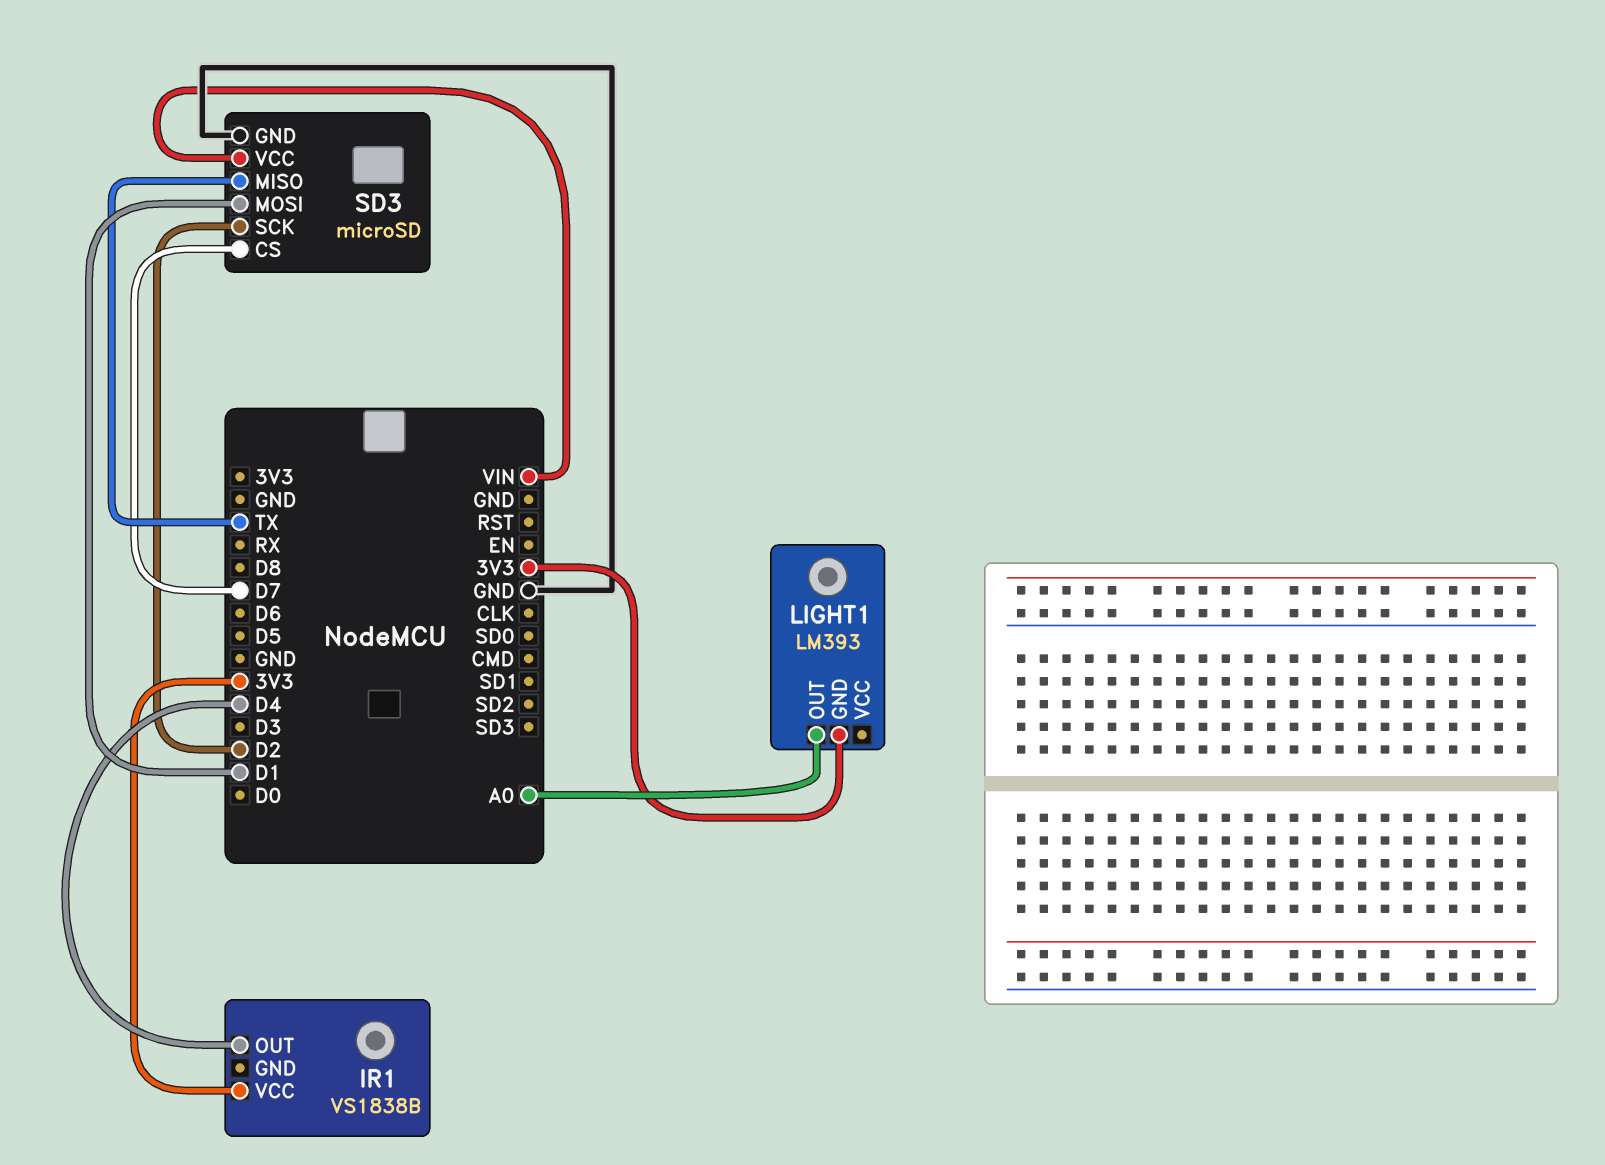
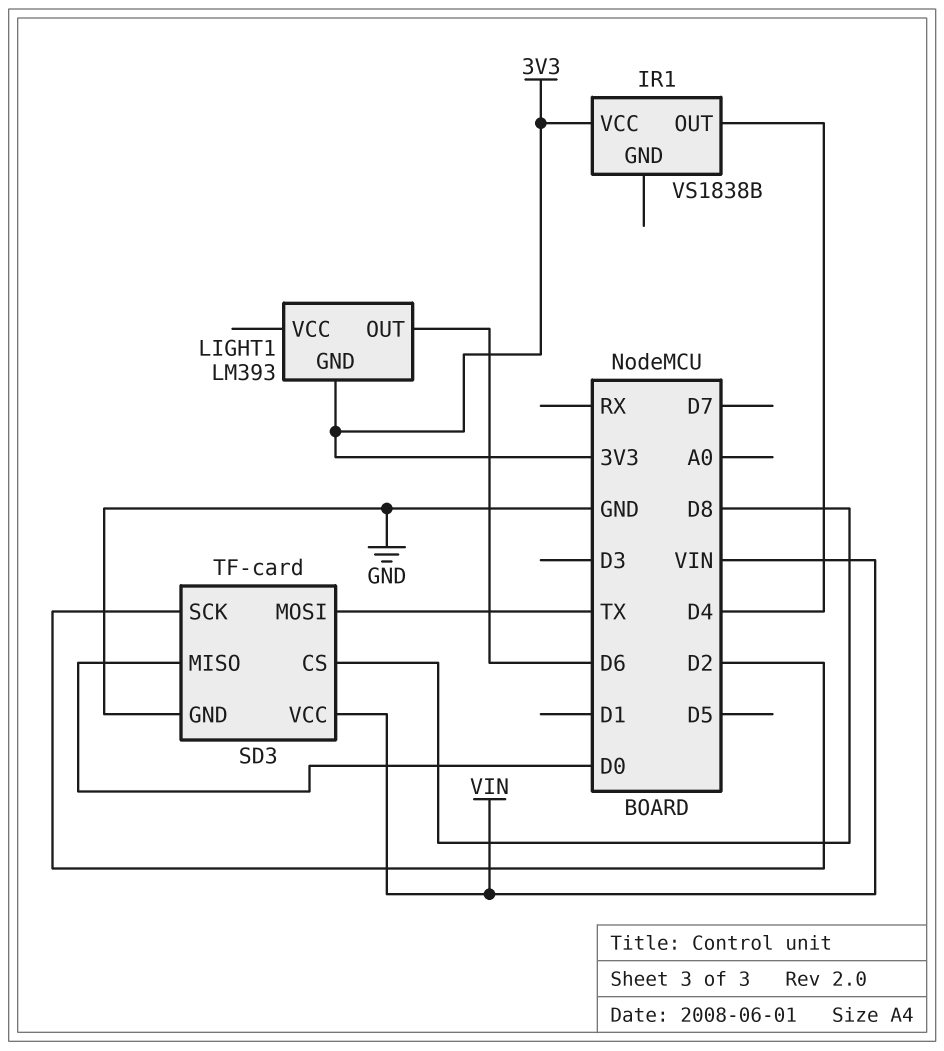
LIGHT1 pin OUT: A0 -> D6
SD3: microSD -> TF-card
SD3 pin CS: D7 -> D8
SD3 pin MISO: TX -> D0
SD3 pin MOSI: D1 -> TX

